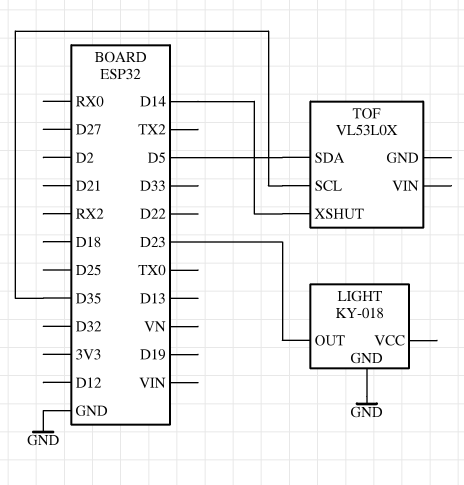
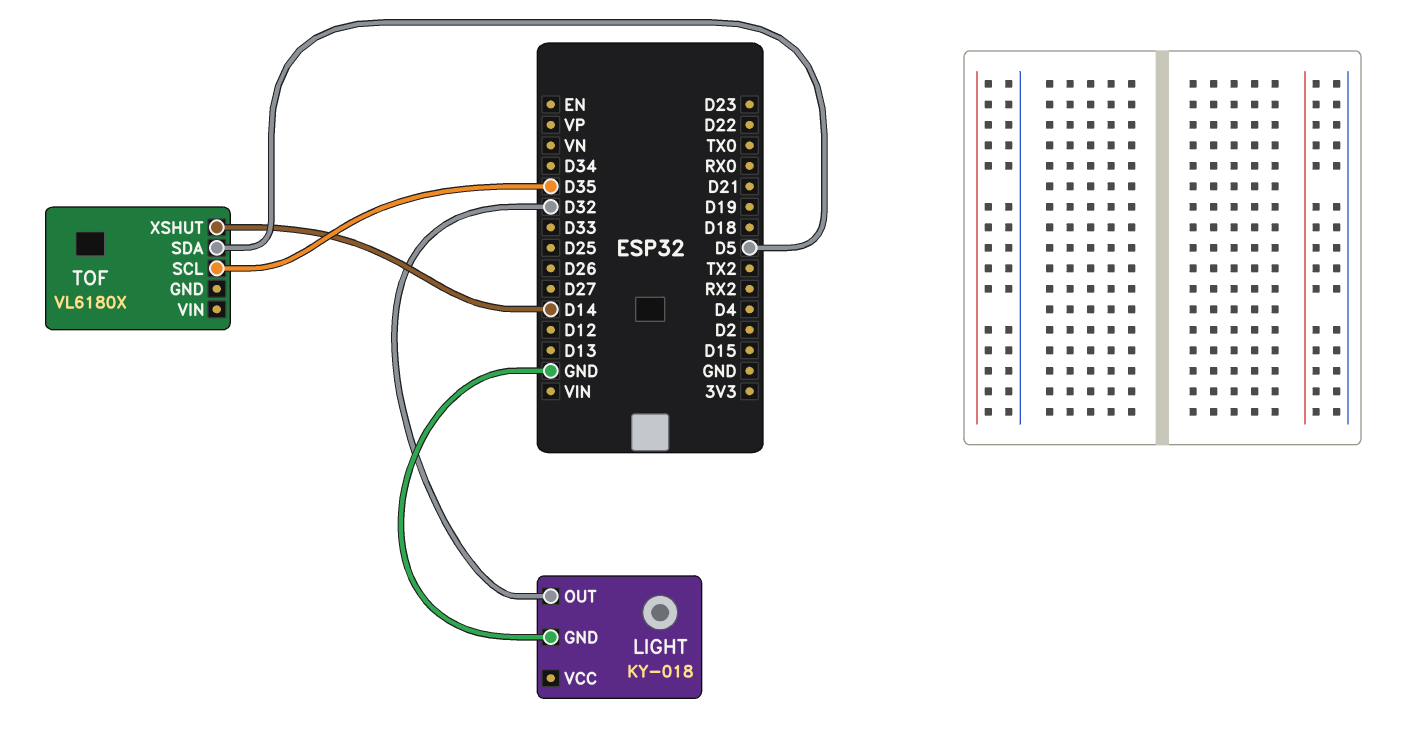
LIGHT pin OUT: D23 -> D32
TOF: VL53L0X -> VL6180X

